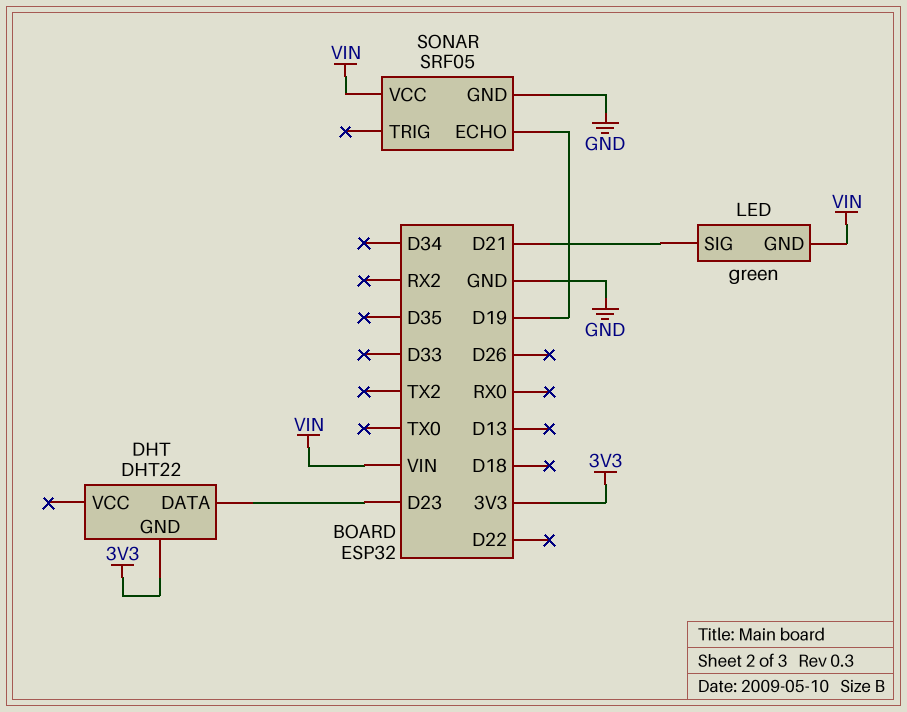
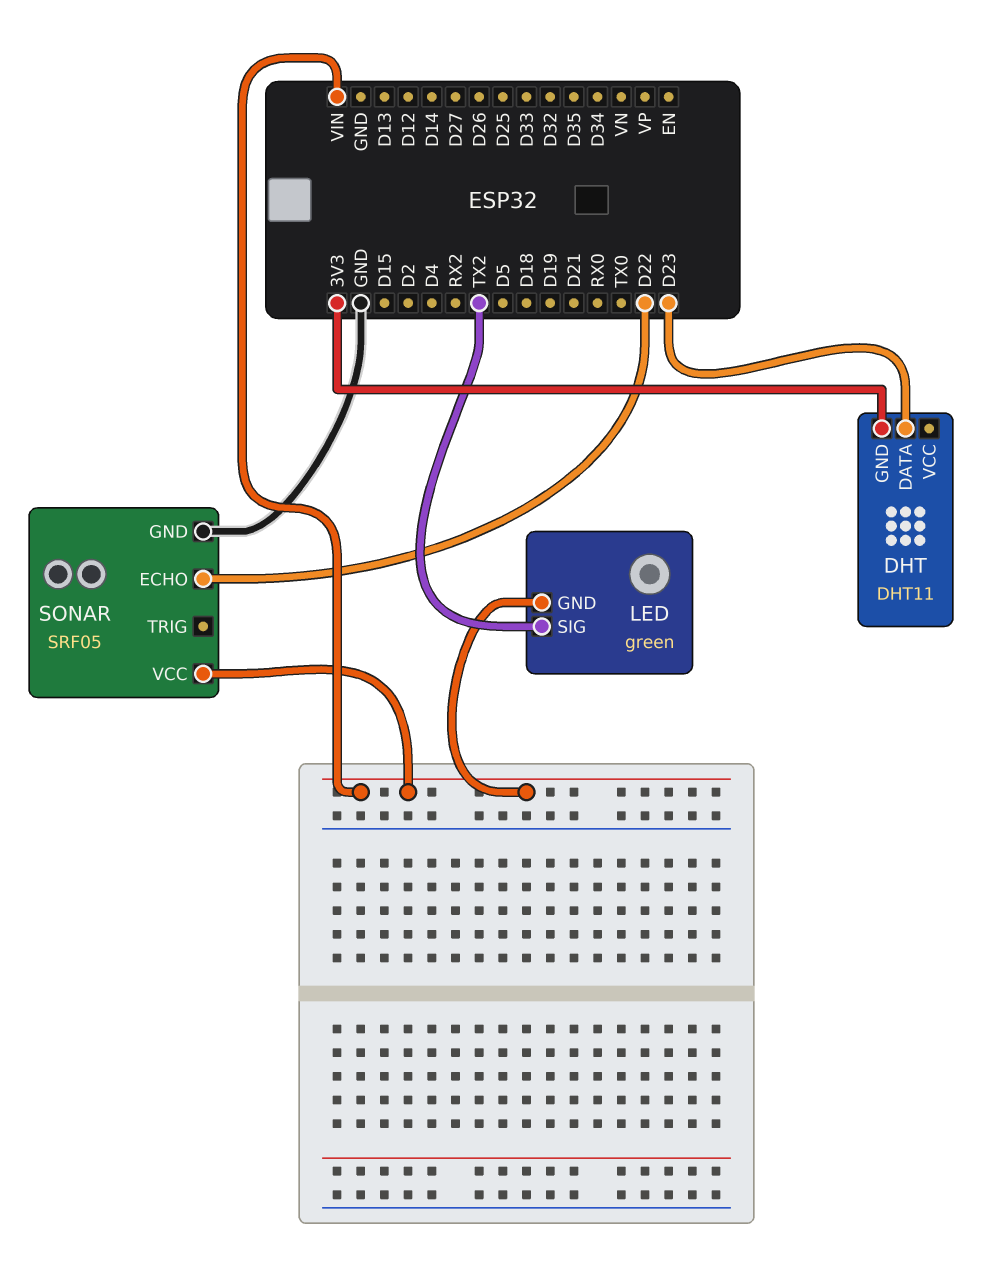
DHT: DHT22 -> DHT11
LED pin SIG: D21 -> TX2
SONAR pin ECHO: D19 -> D22

